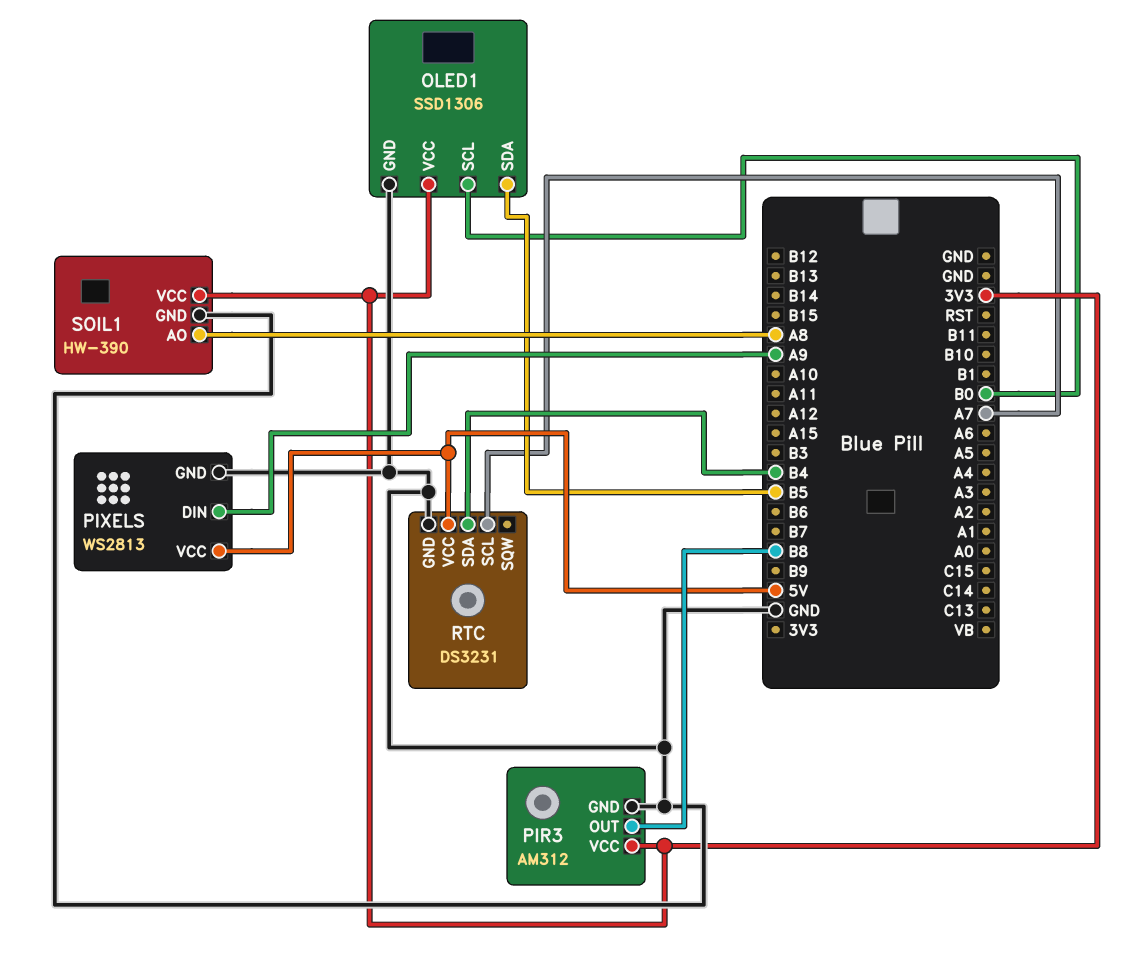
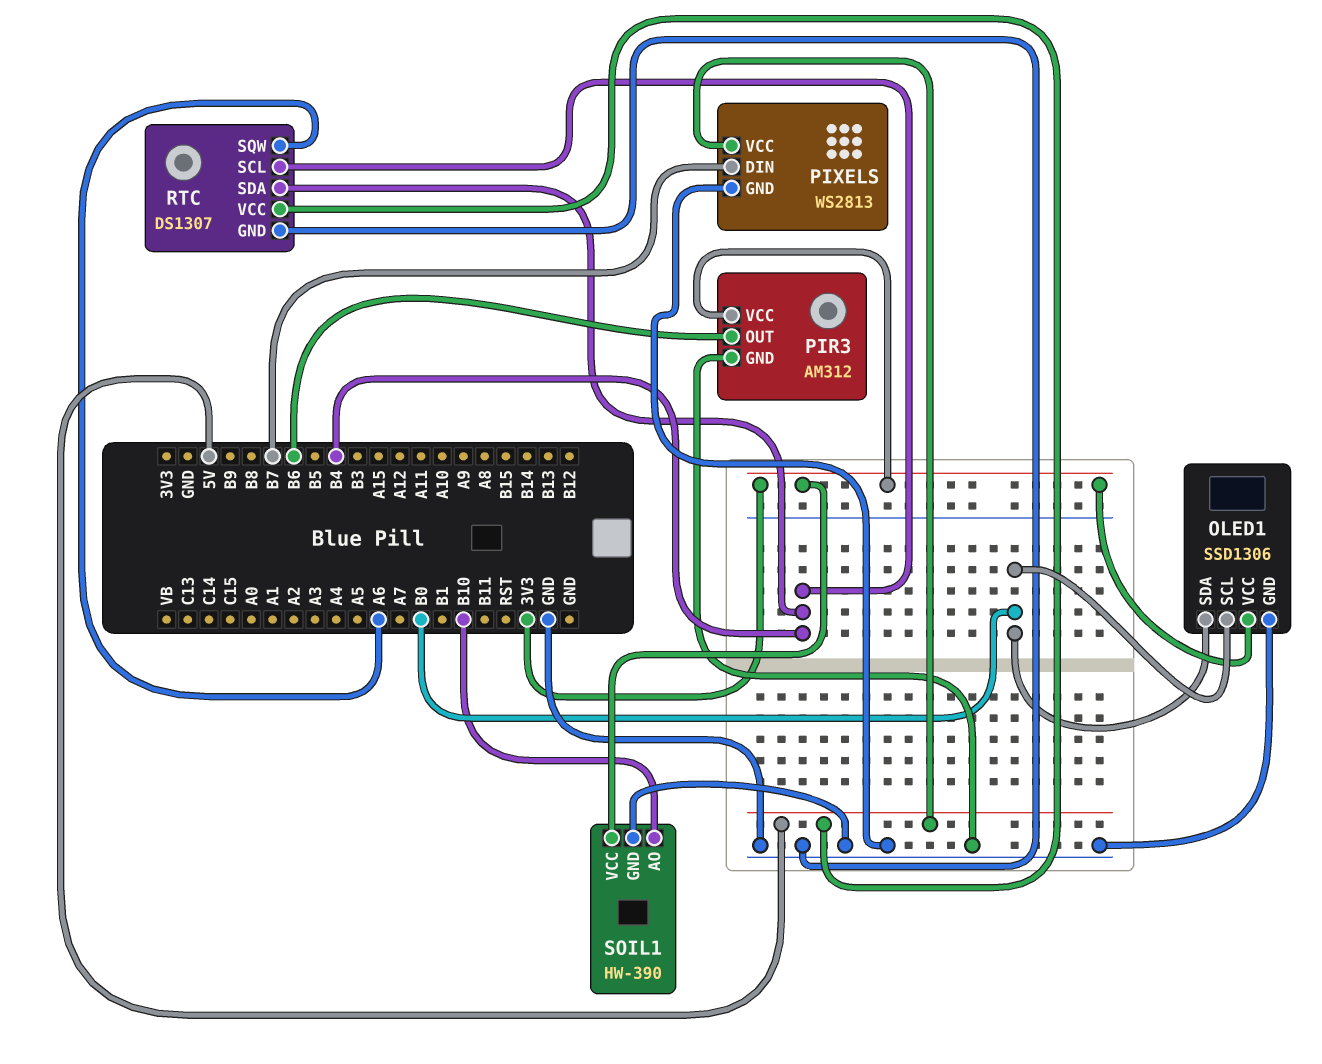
OLED1 pin SDA: B5 -> B0
PIR3 pin OUT: B8 -> B6
PIXELS pin DIN: A9 -> B7
RTC: DS3231 -> DS1307
RTC pin SCL: A7 -> B4
RTC pin SQW: none -> A6
SOIL1 pin AO: A8 -> B10

